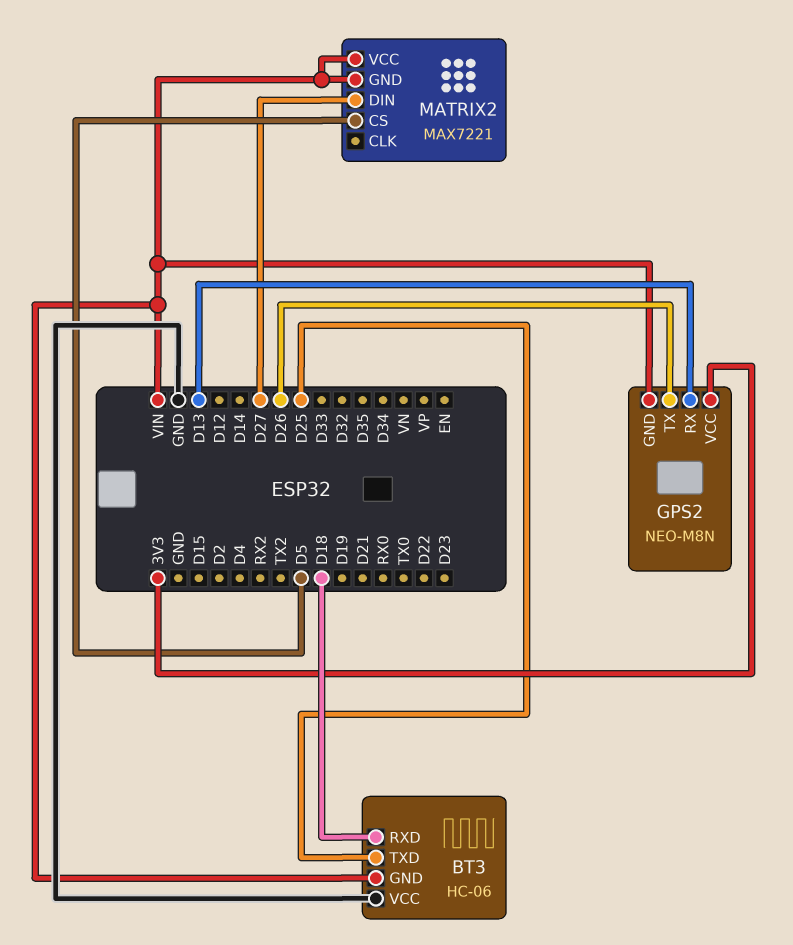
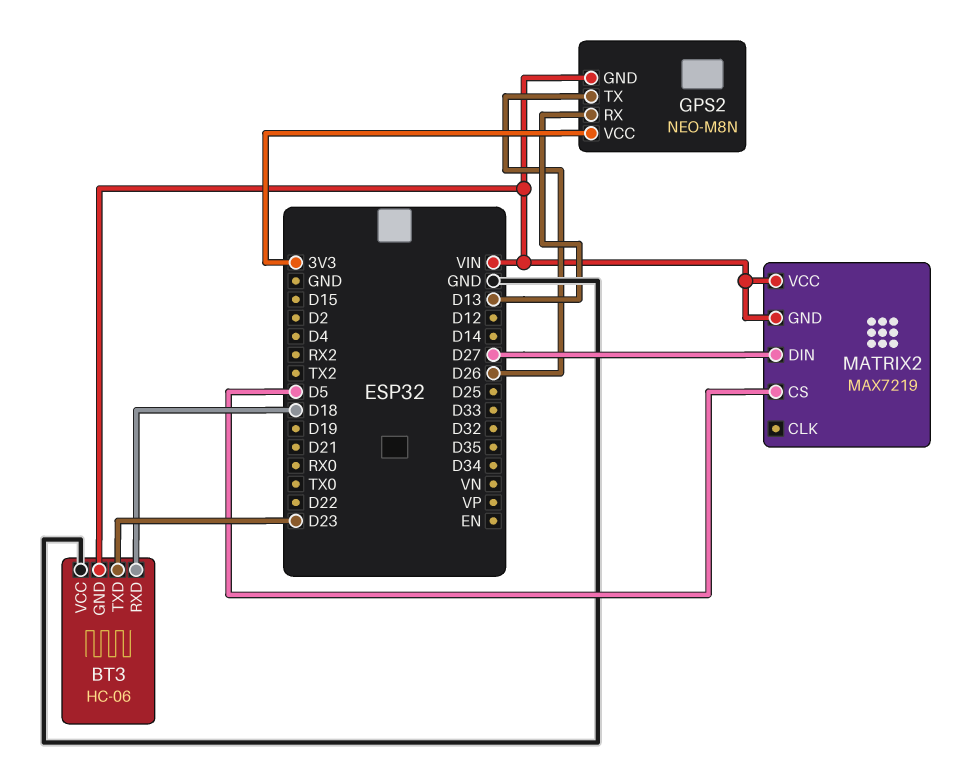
BT3 pin TXD: D25 -> D23
MATRIX2: MAX7221 -> MAX7219

